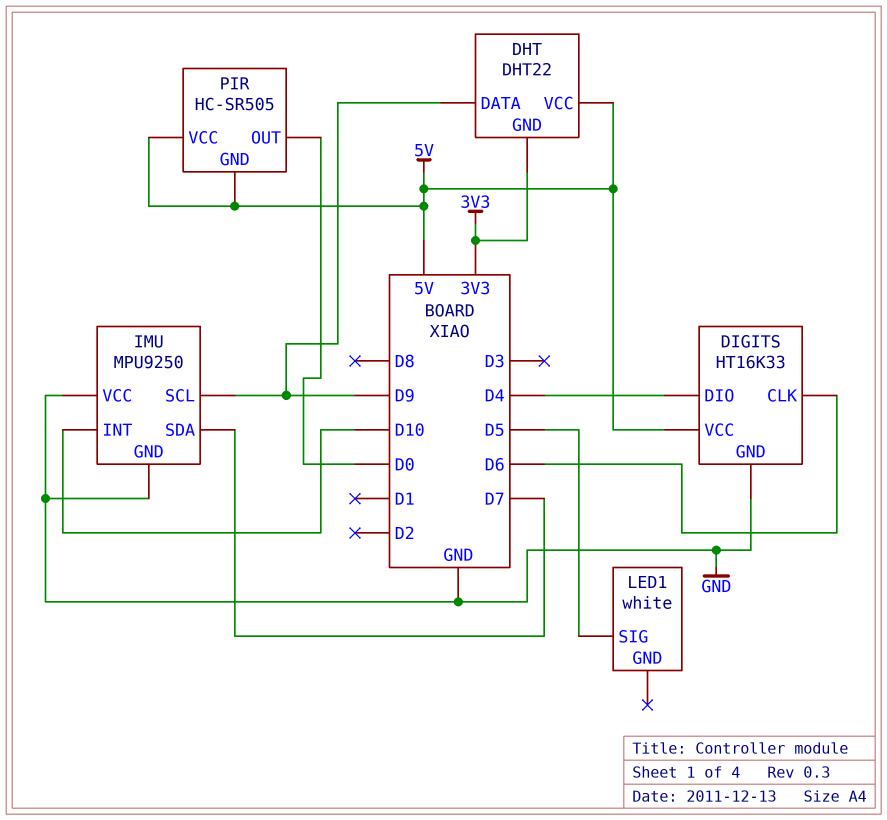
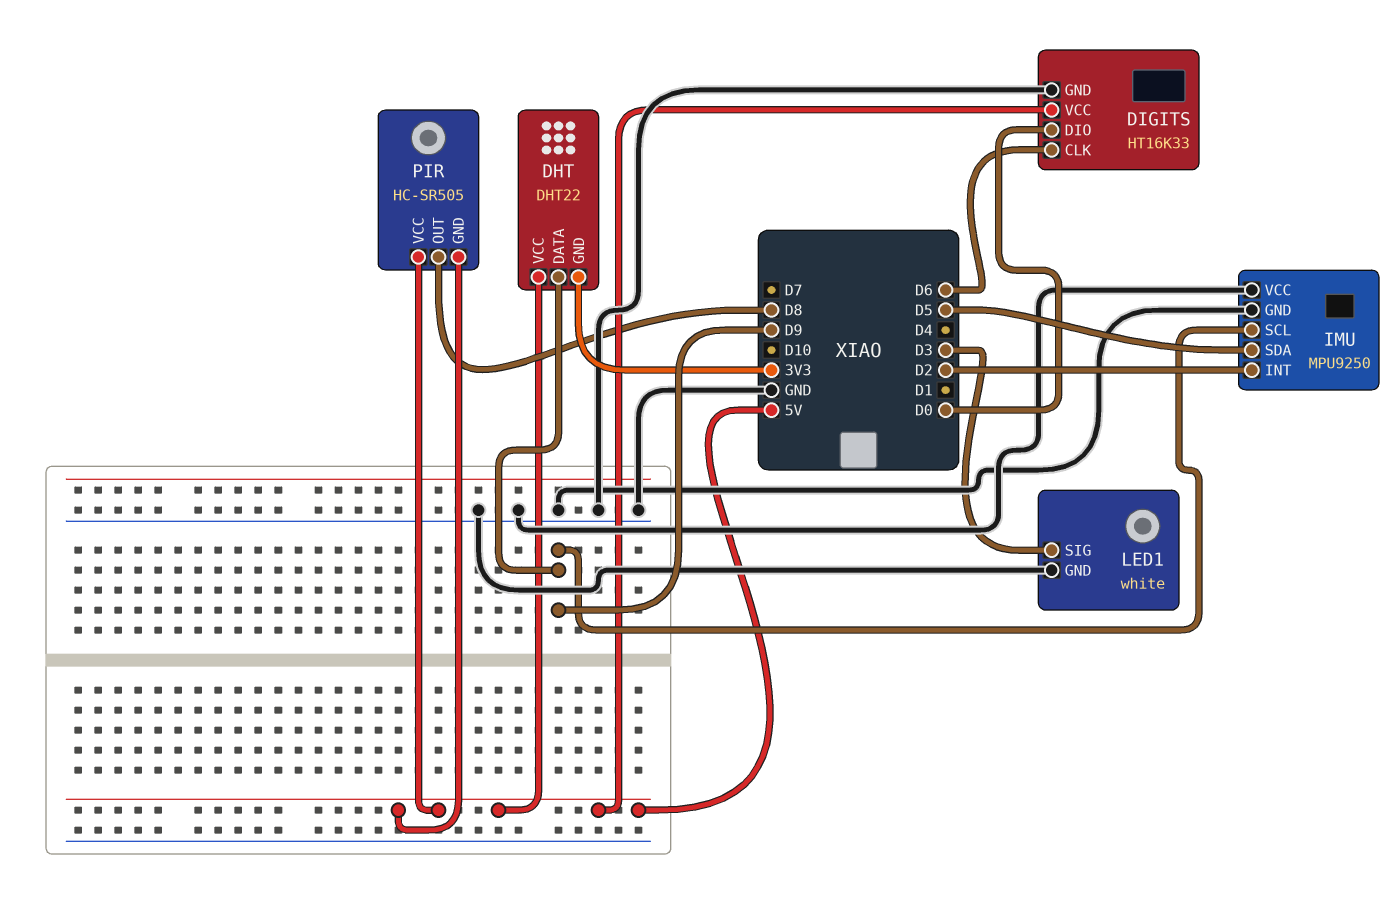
DIGITS pin DIO: D4 -> D0
IMU pin INT: D10 -> D2
IMU pin SDA: D7 -> D5
LED1 pin GND: none -> GND
LED1 pin SIG: D5 -> D3
PIR pin OUT: D0 -> D8

